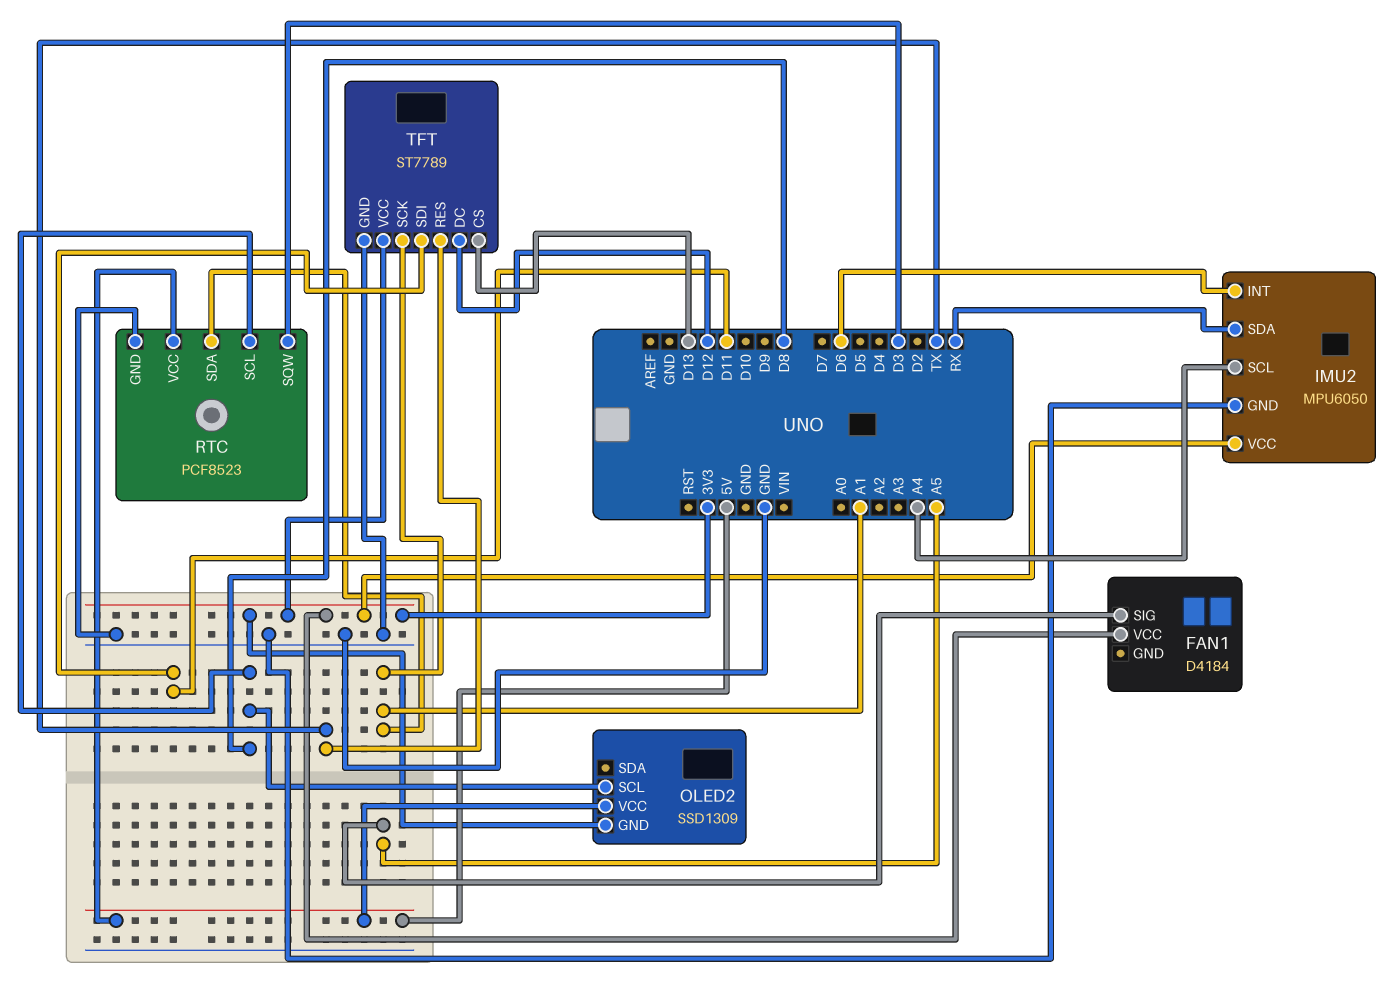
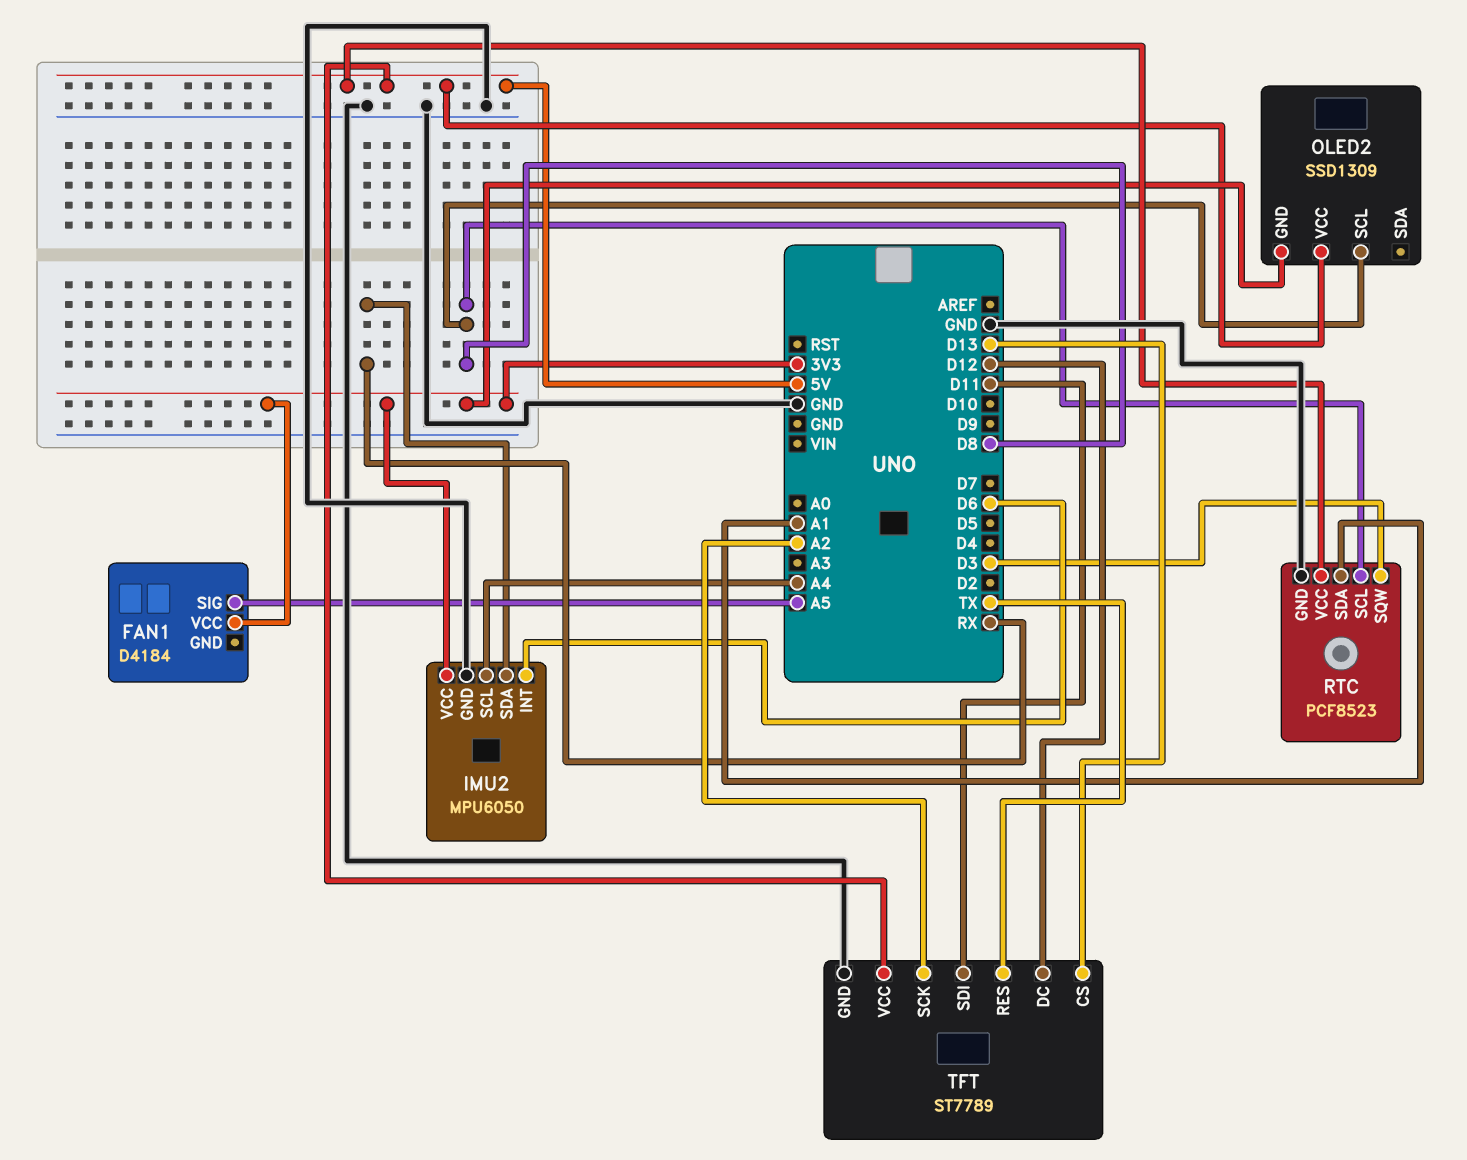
TFT pin SCK: A1 -> A2
TFT pin VCC: 3V3 -> 5V

